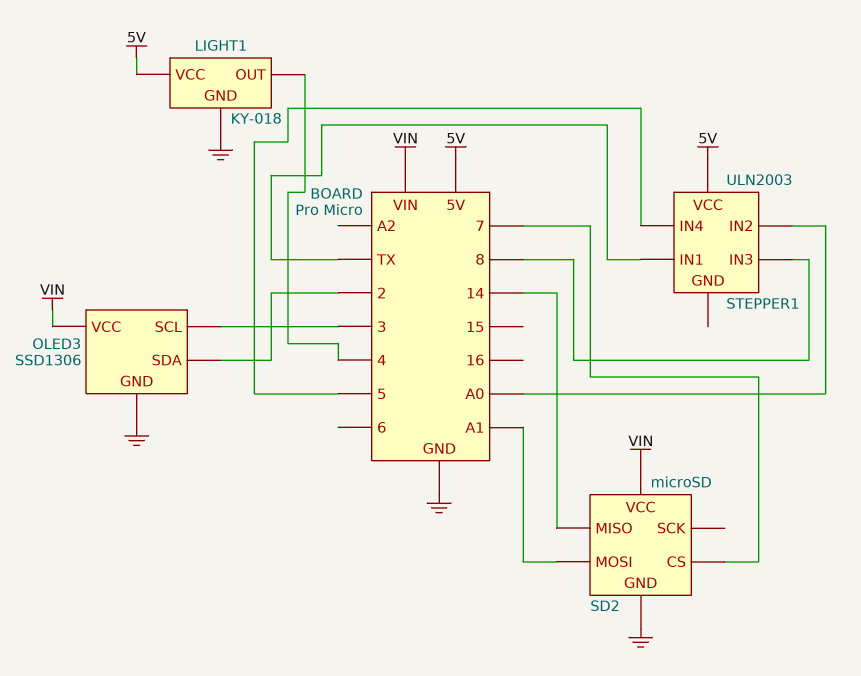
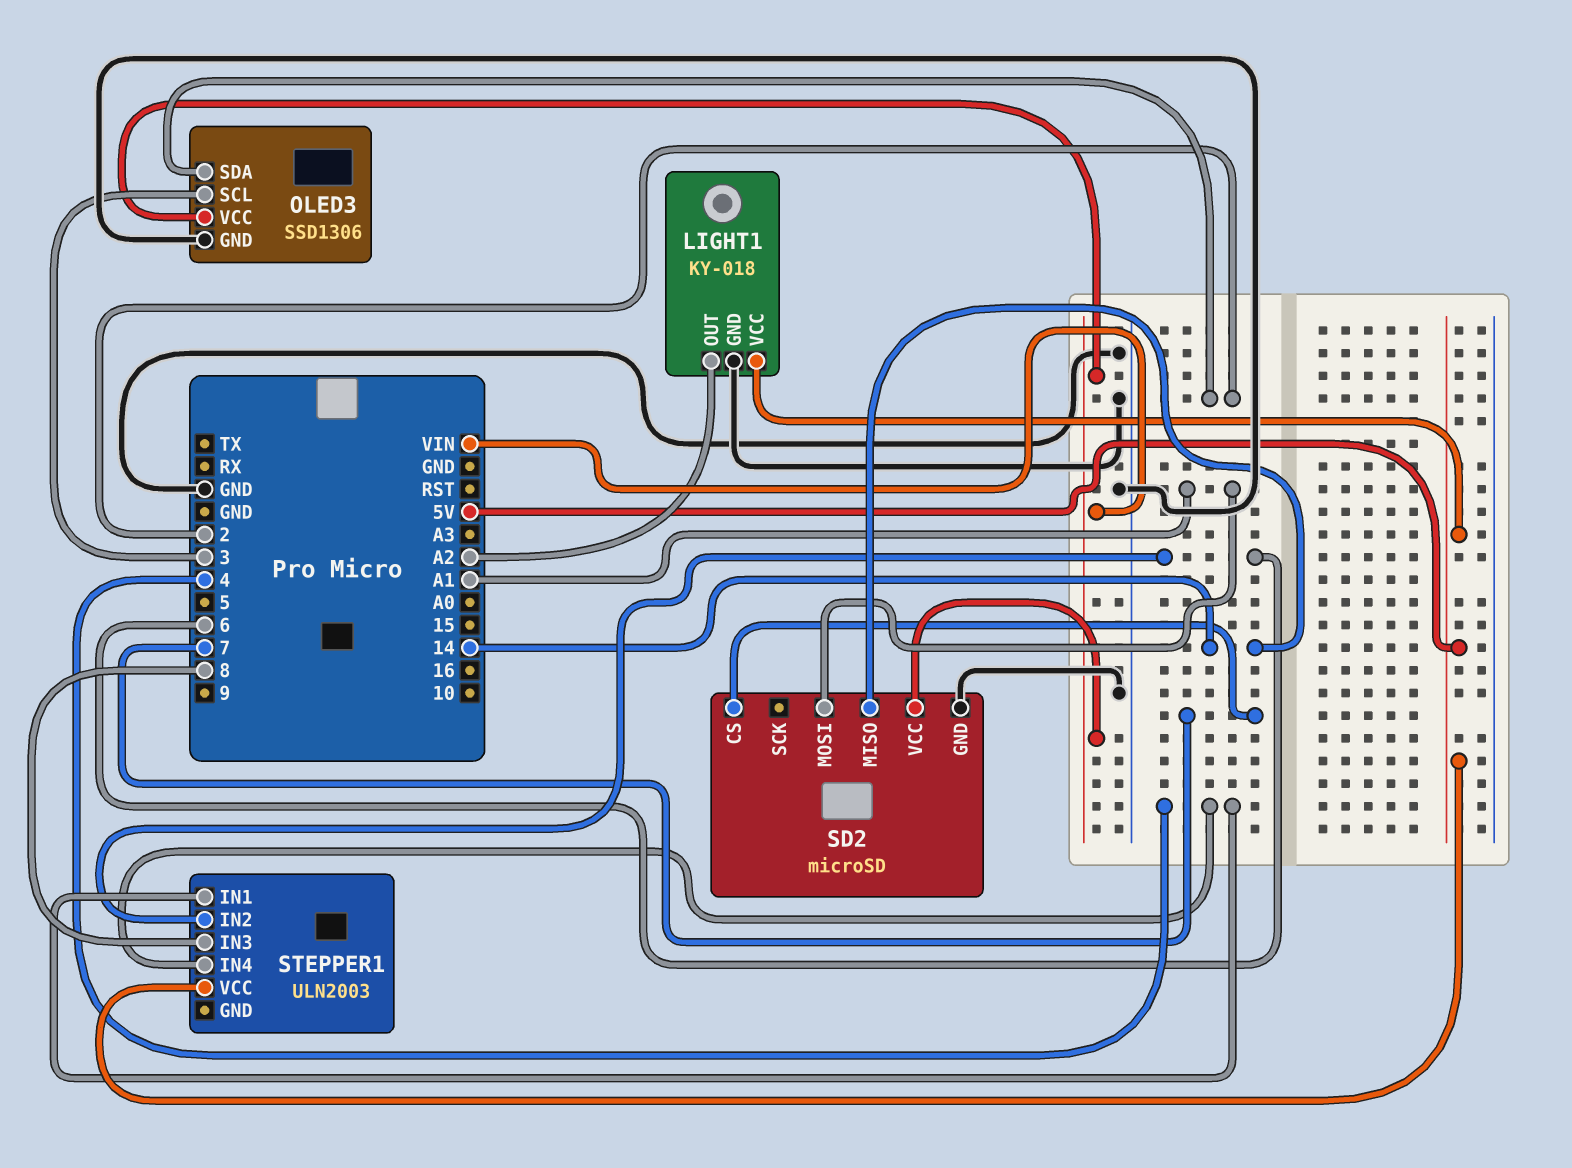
LIGHT1 pin OUT: 4 -> A2
STEPPER1 pin IN1: TX -> 4
STEPPER1 pin IN2: A0 -> 6
STEPPER1 pin IN4: 5 -> 4

